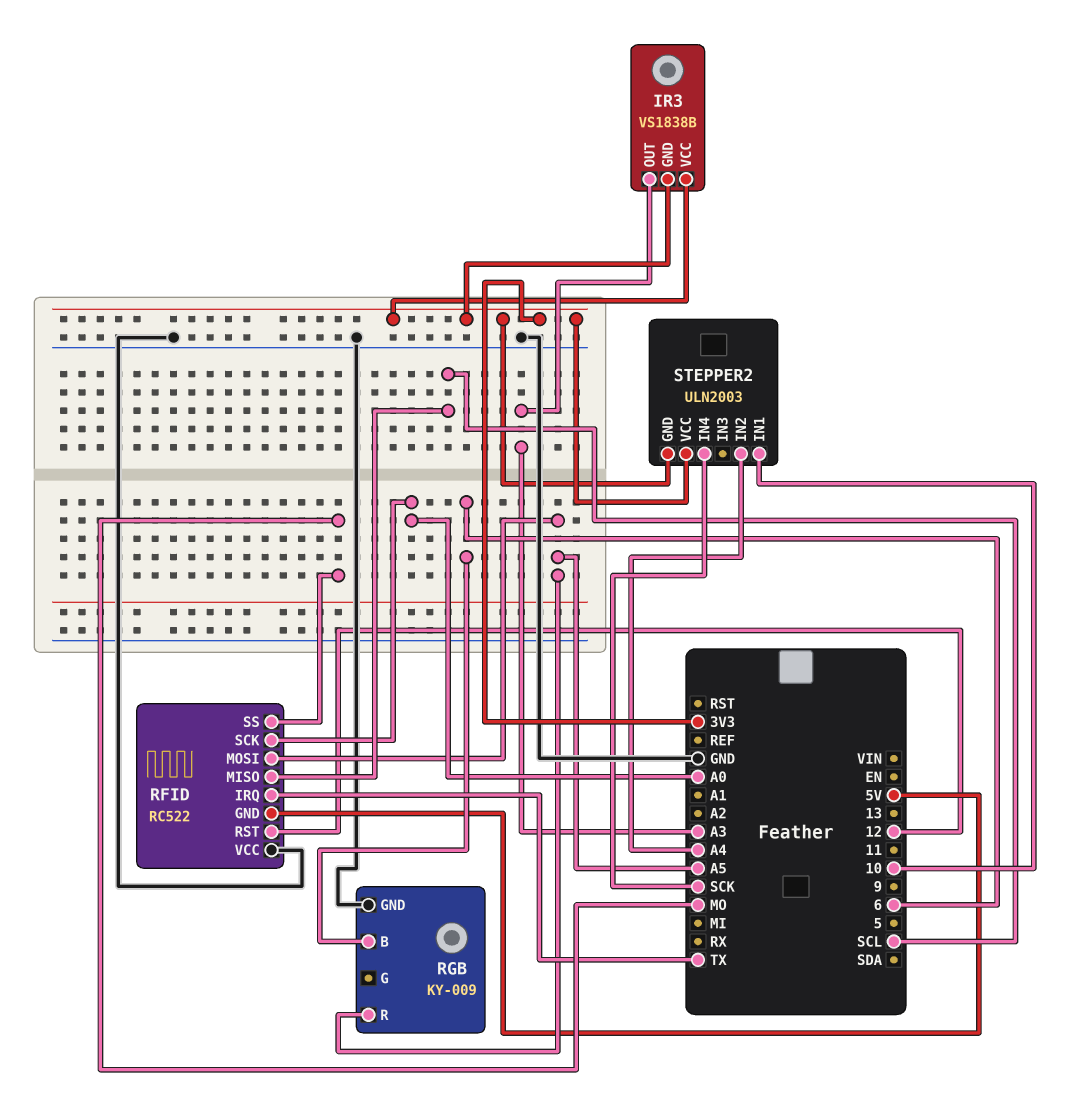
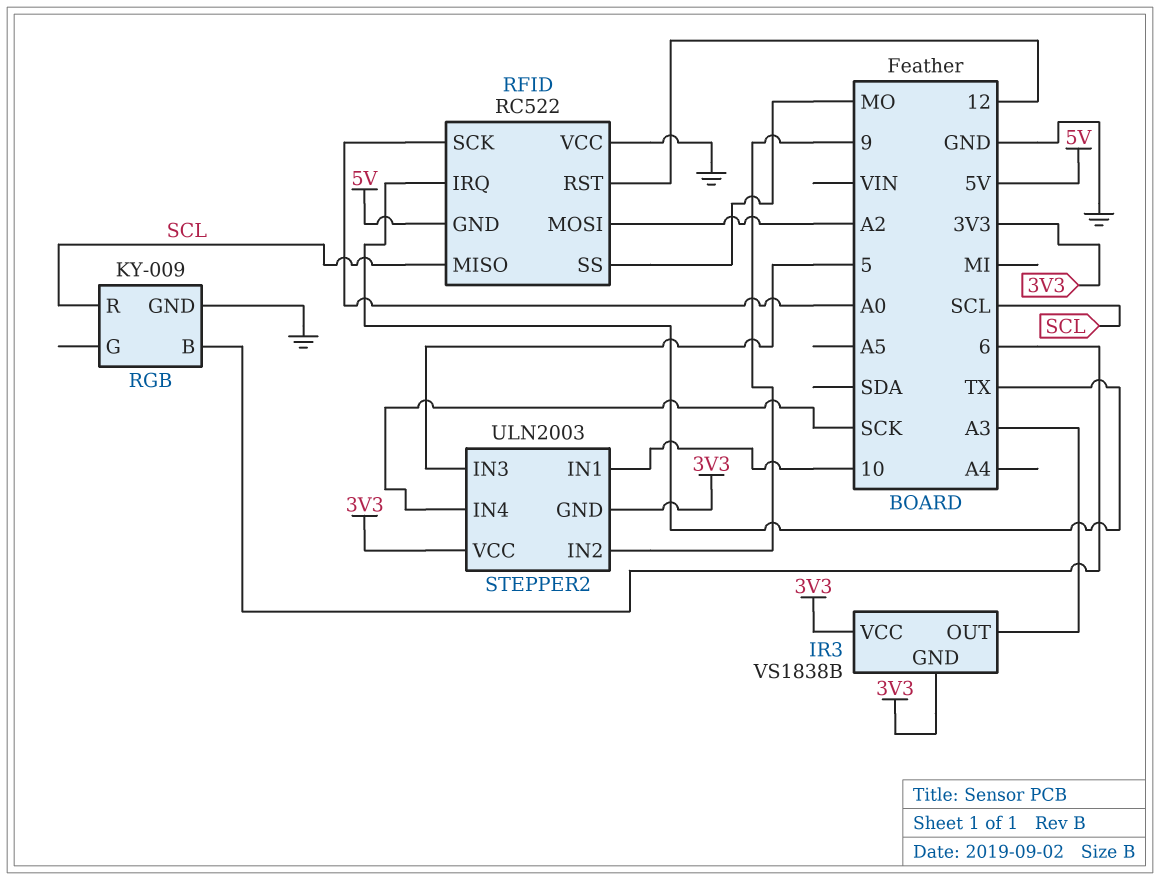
RFID pin MOSI: A5 -> A2
RGB pin R: A5 -> SCL
STEPPER2 pin IN2: A4 -> 9
STEPPER2 pin IN3: none -> 5

